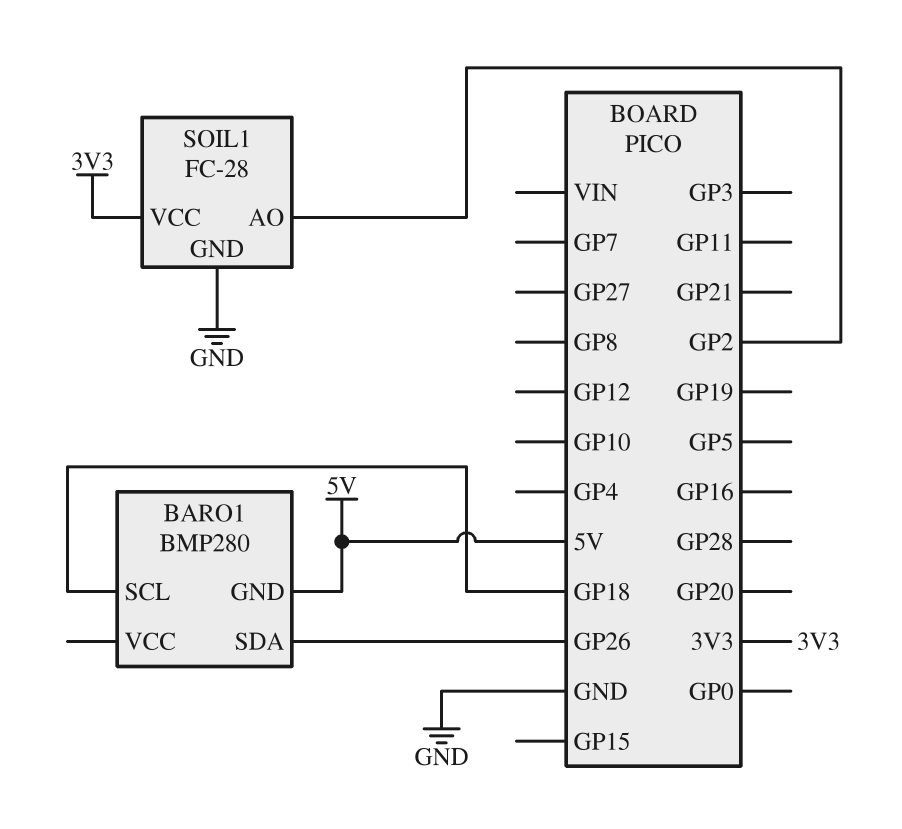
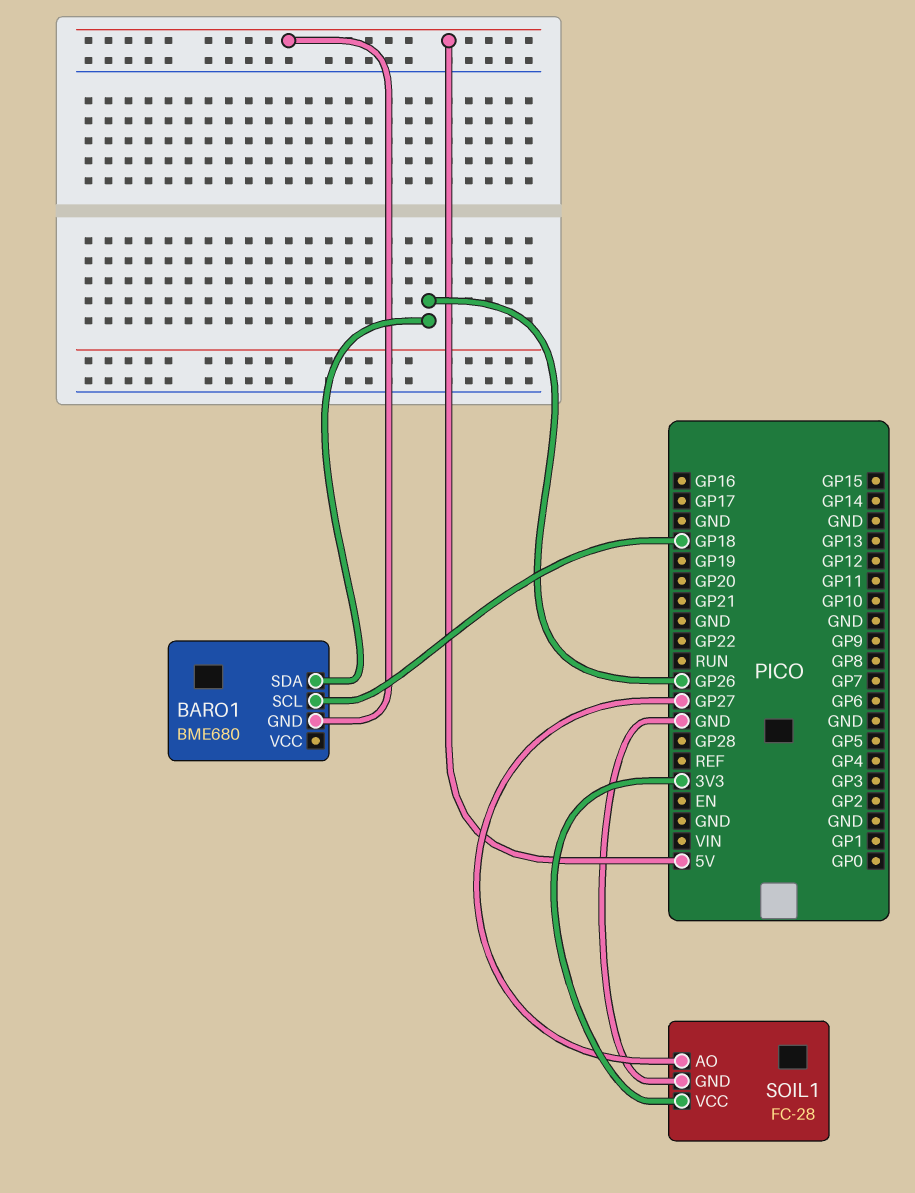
BARO1: BMP280 -> BME680
SOIL1 pin AO: GP2 -> GP27

